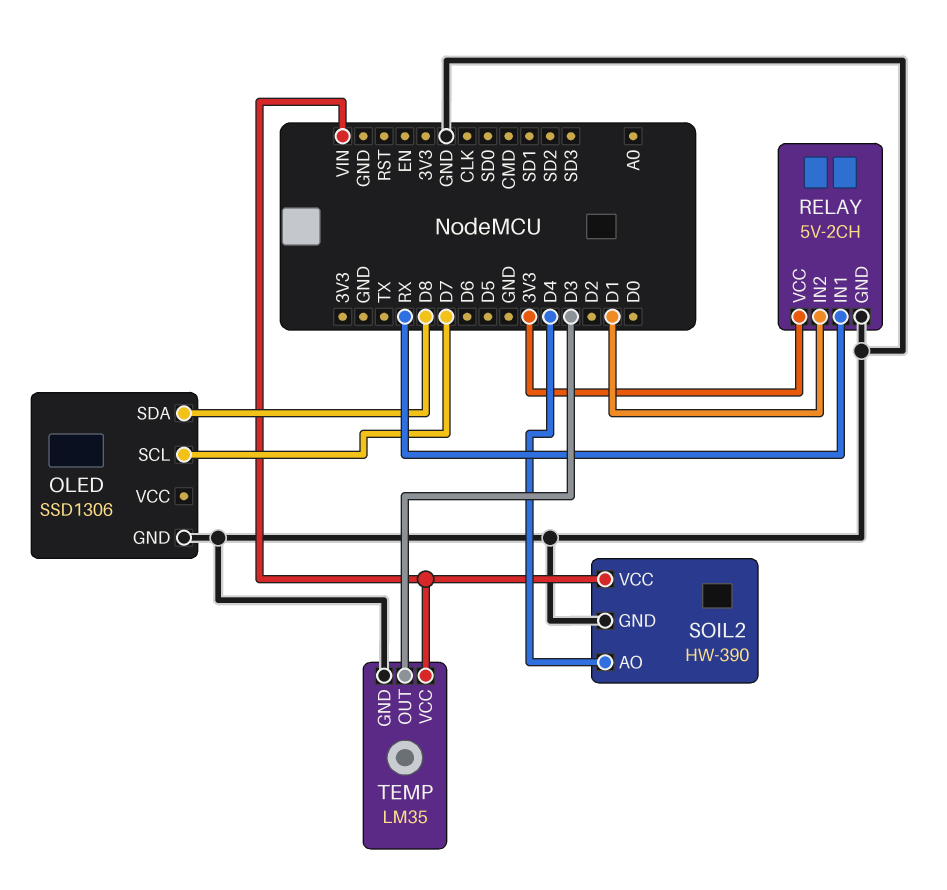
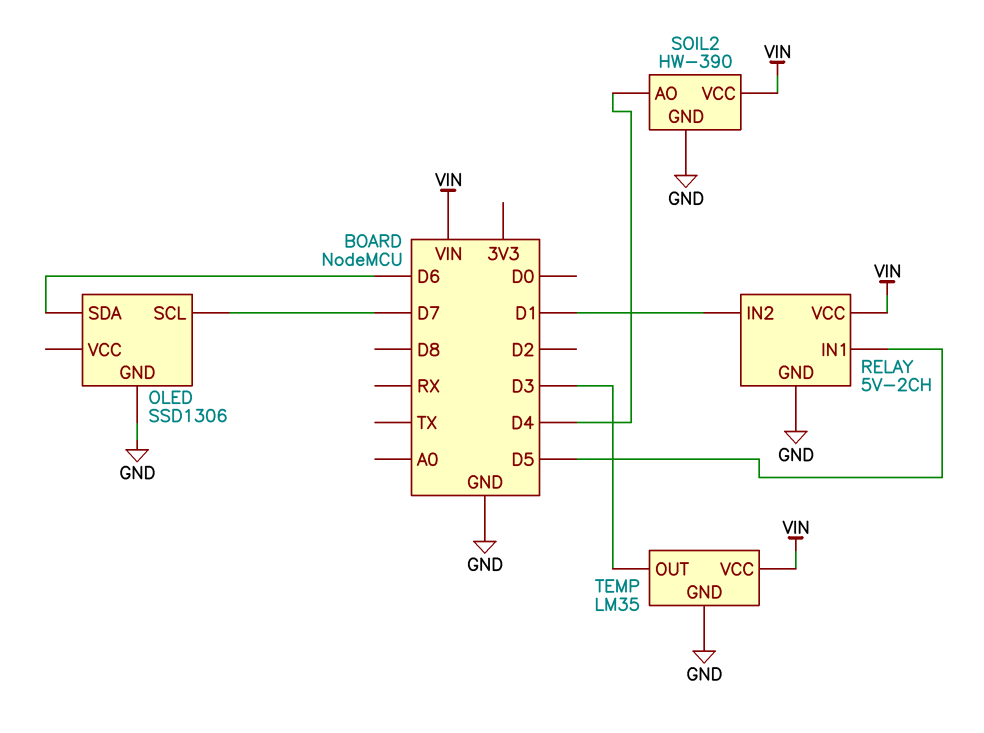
OLED pin SDA: D8 -> D6
RELAY pin IN1: RX -> D5
RELAY pin VCC: 3V3 -> VIN

